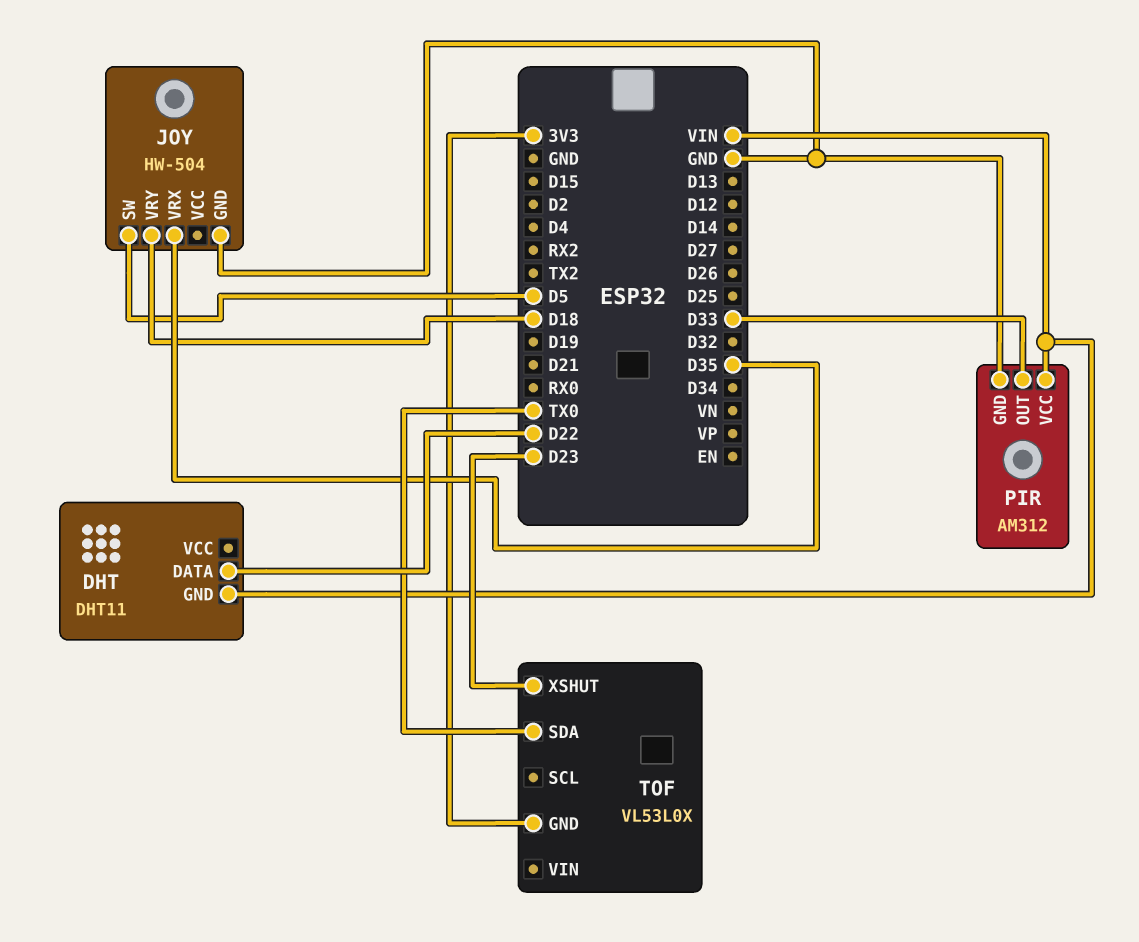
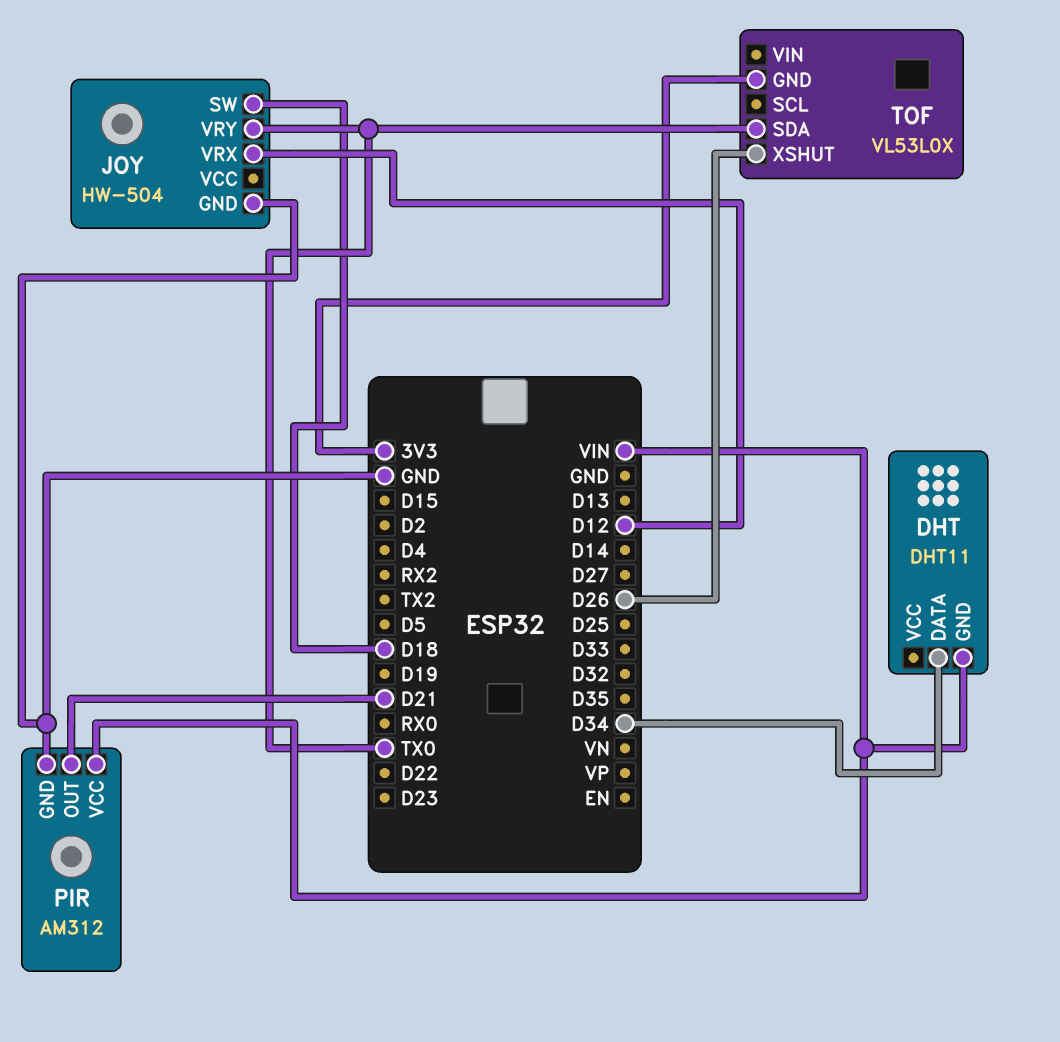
DHT pin DATA: D22 -> D34
JOY pin SW: D5 -> D18
JOY pin VRX: D35 -> D12
JOY pin VRY: D18 -> TX0
PIR pin OUT: D33 -> D21
TOF pin XSHUT: D23 -> D26

